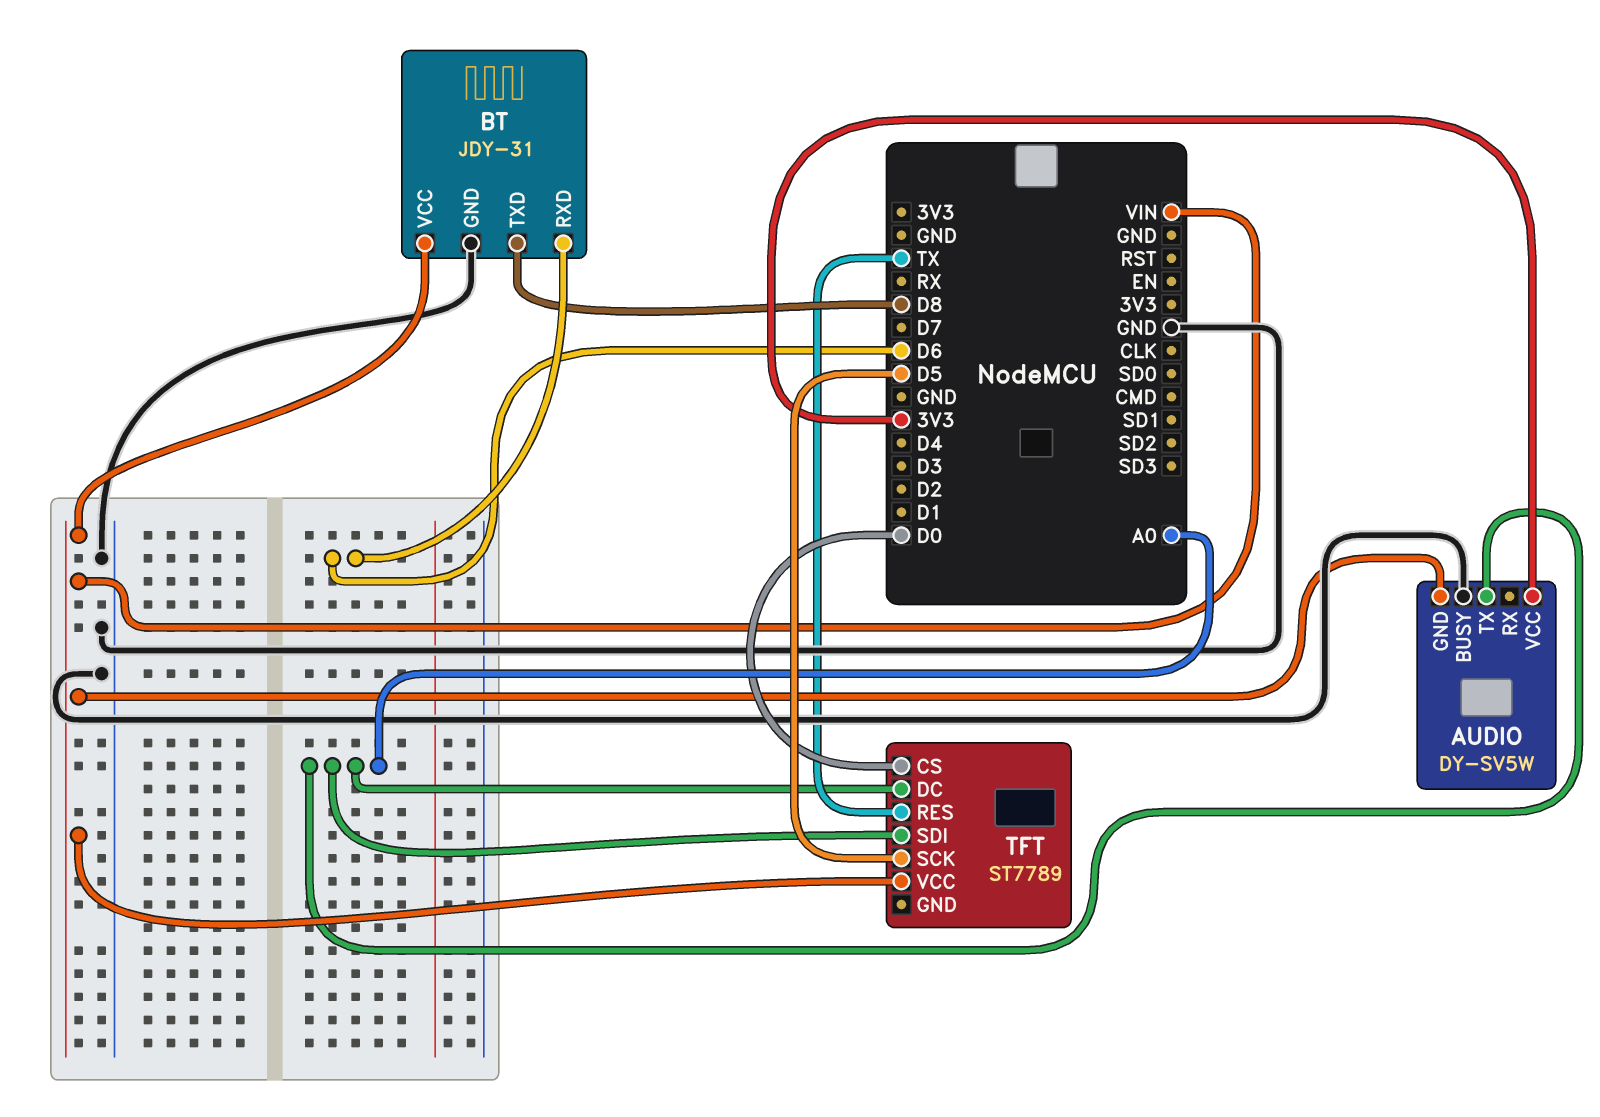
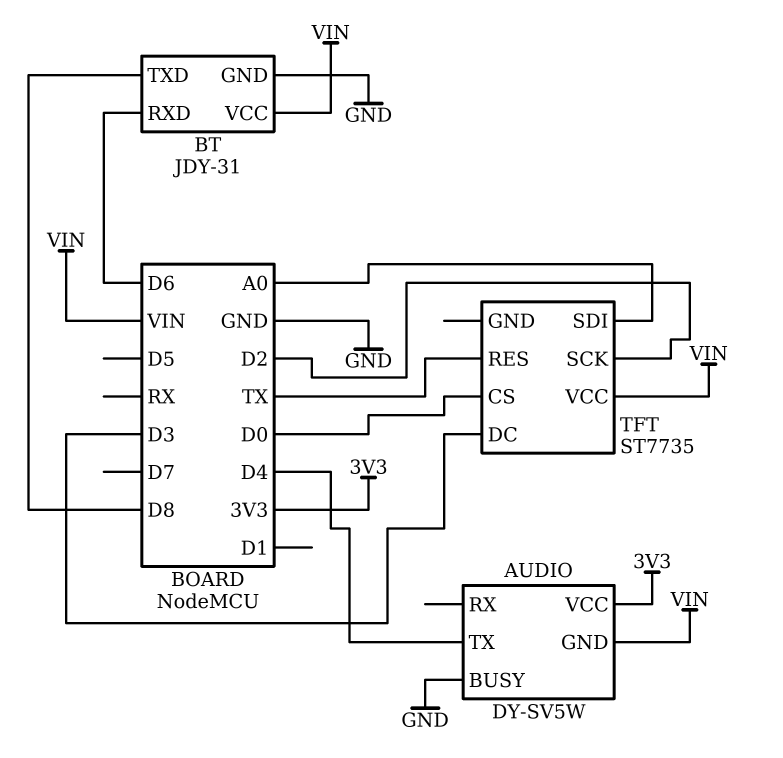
AUDIO pin TX: A0 -> D4
TFT: ST7789 -> ST7735
TFT pin DC: A0 -> D3
TFT pin SCK: D5 -> D2

